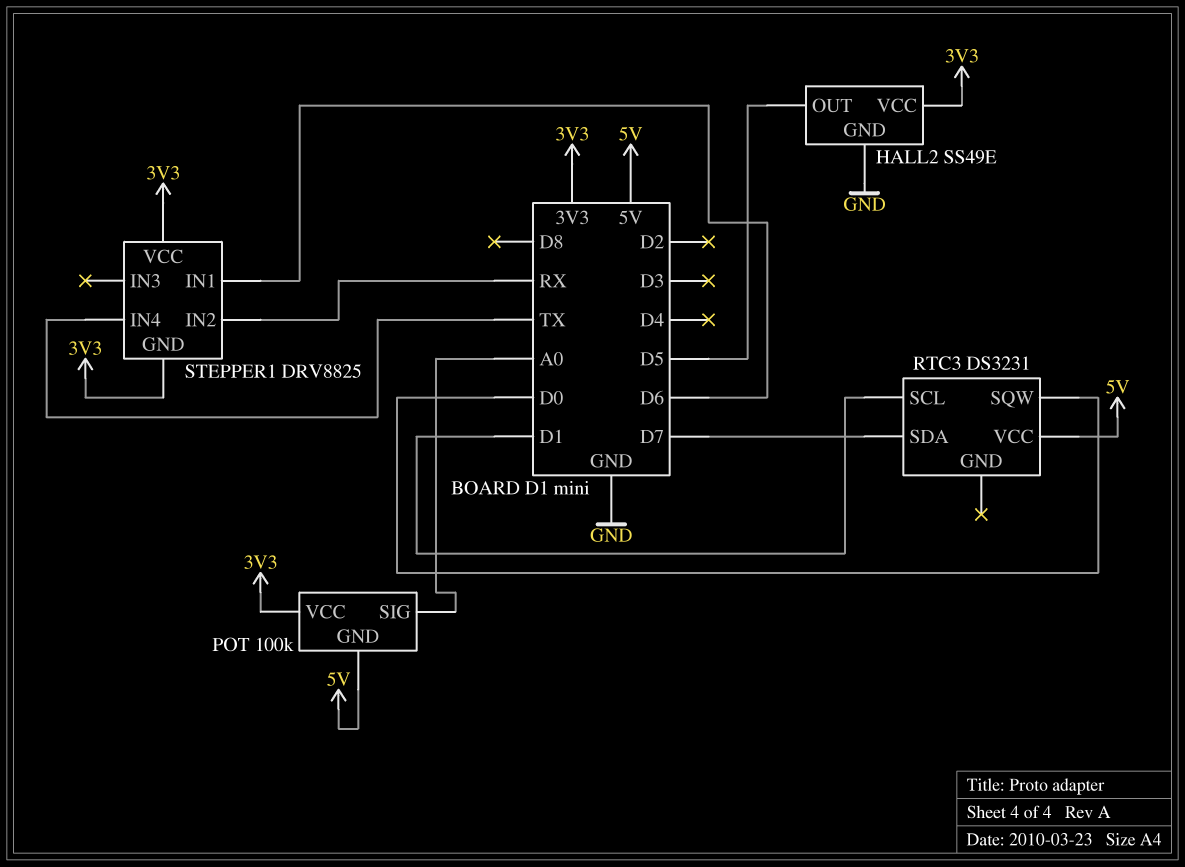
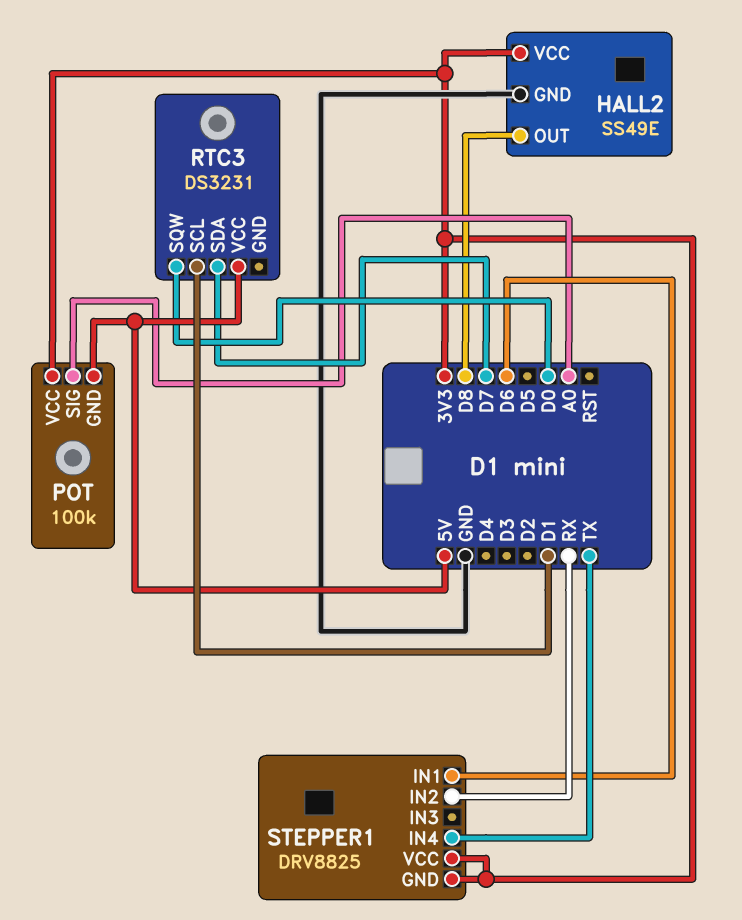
HALL2 pin OUT: D5 -> D8

